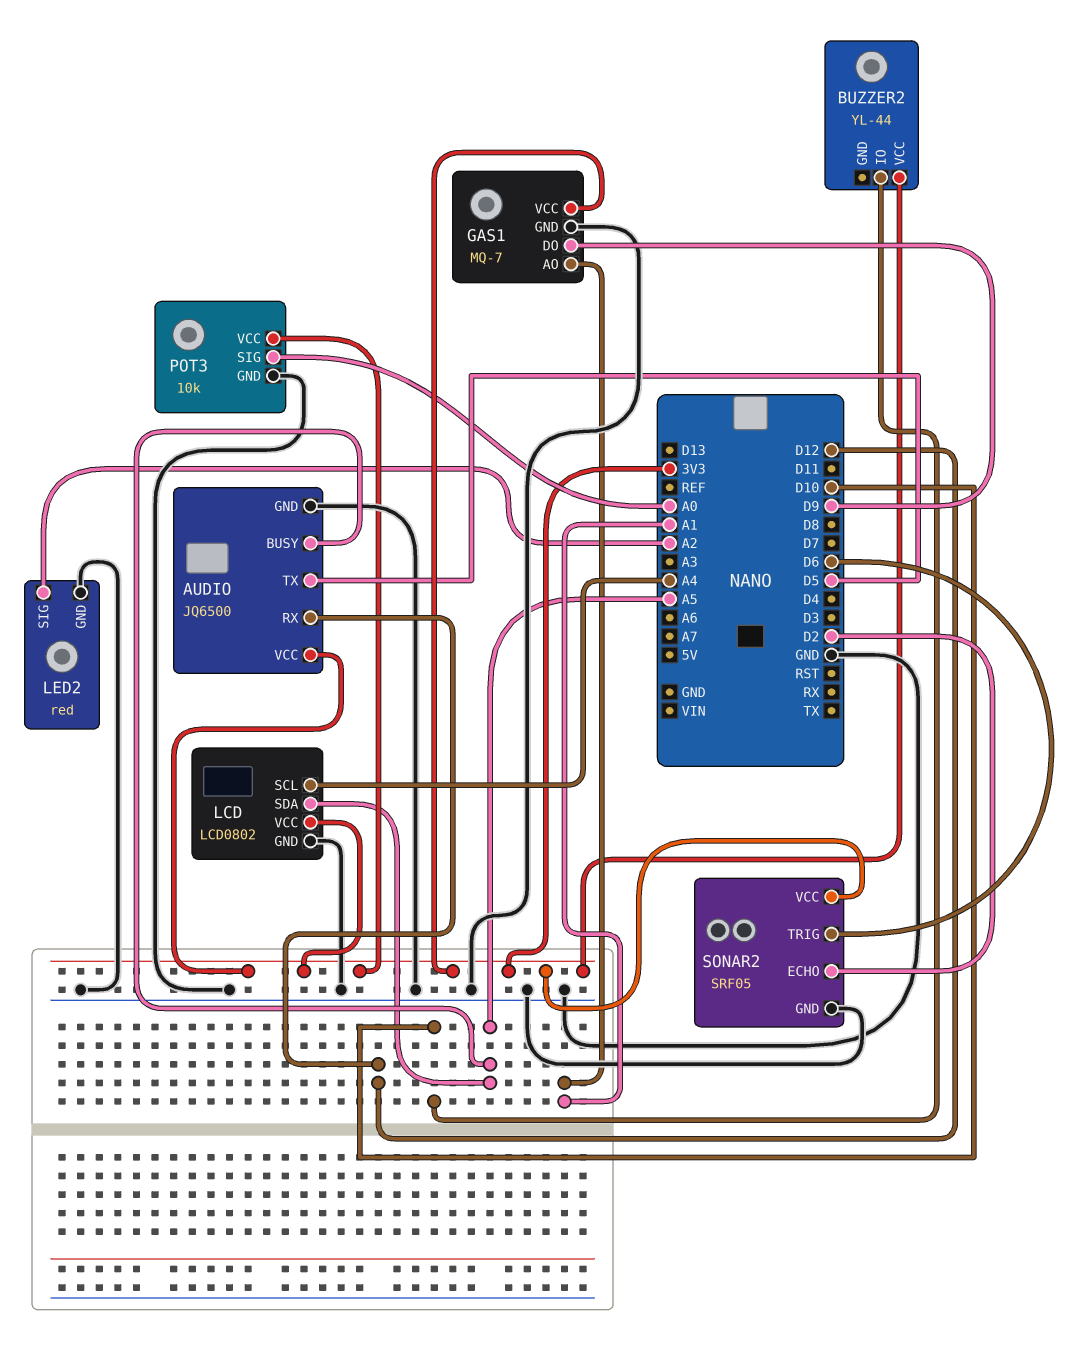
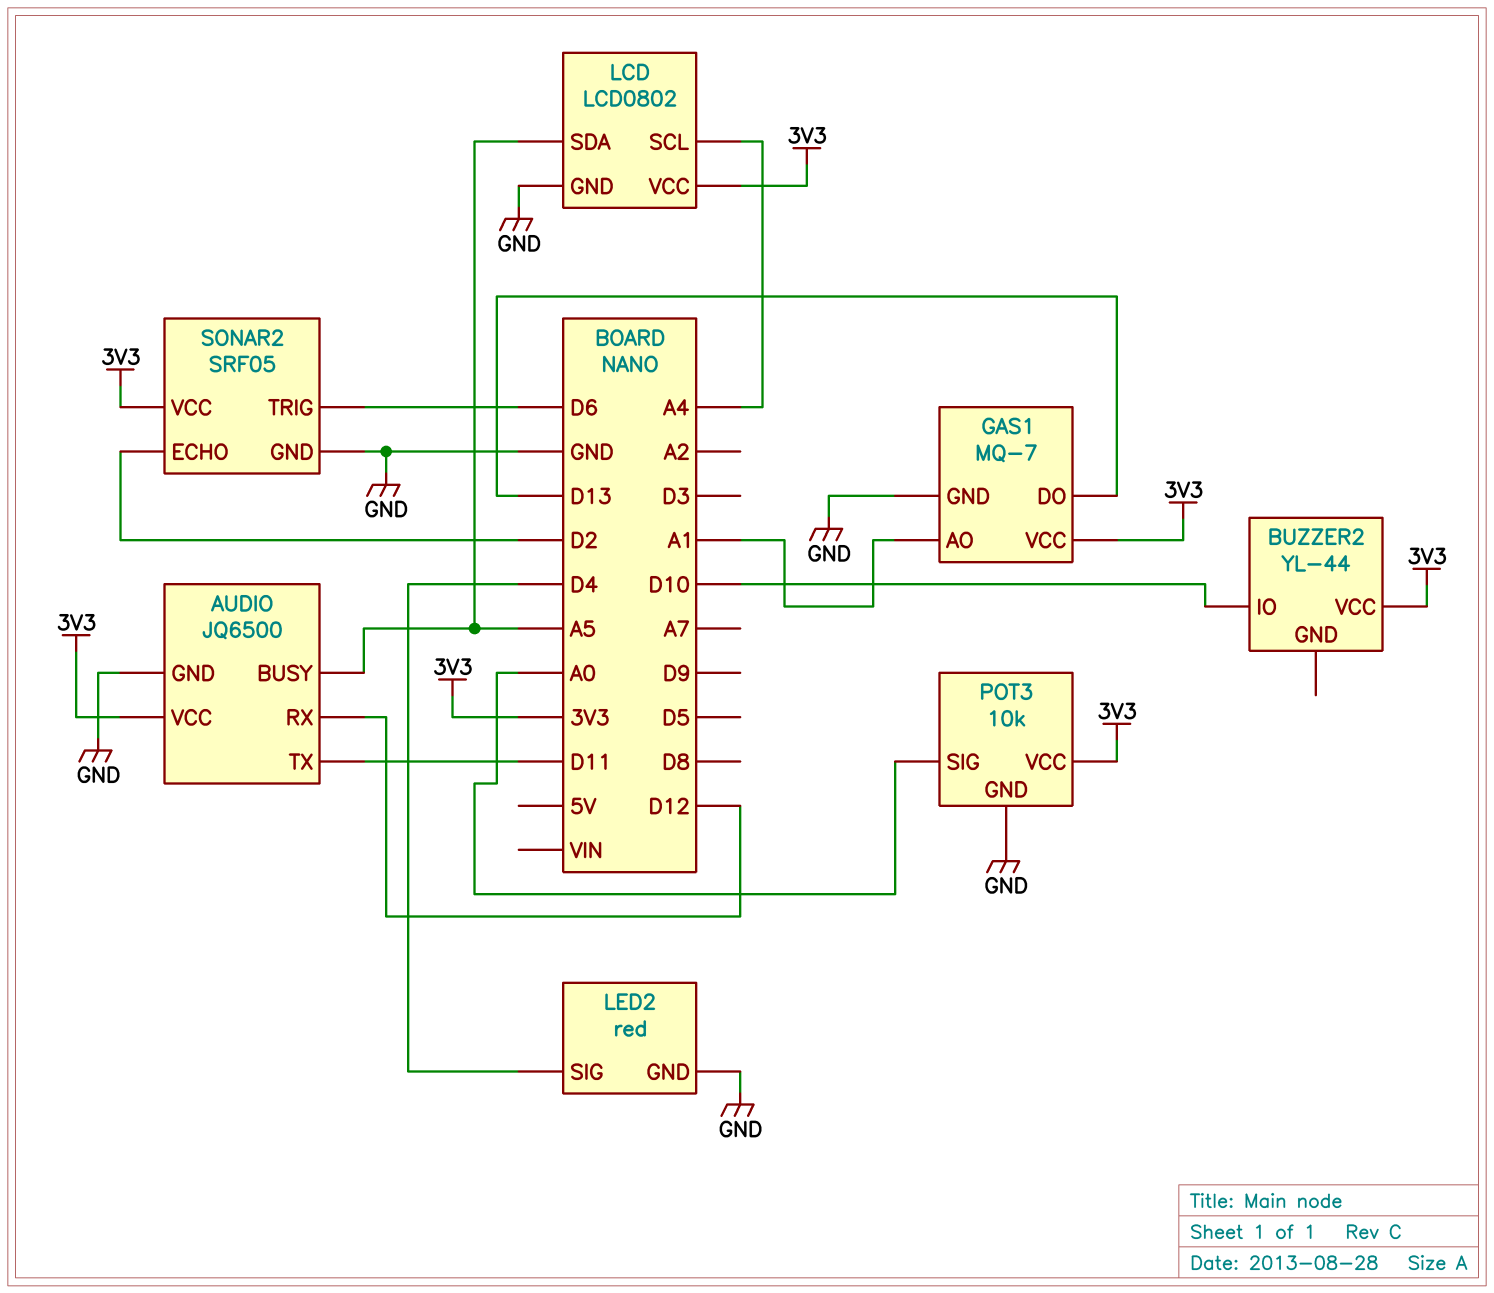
AUDIO pin TX: D5 -> D11
GAS1 pin DO: D9 -> D13
LED2 pin SIG: A2 -> D4

